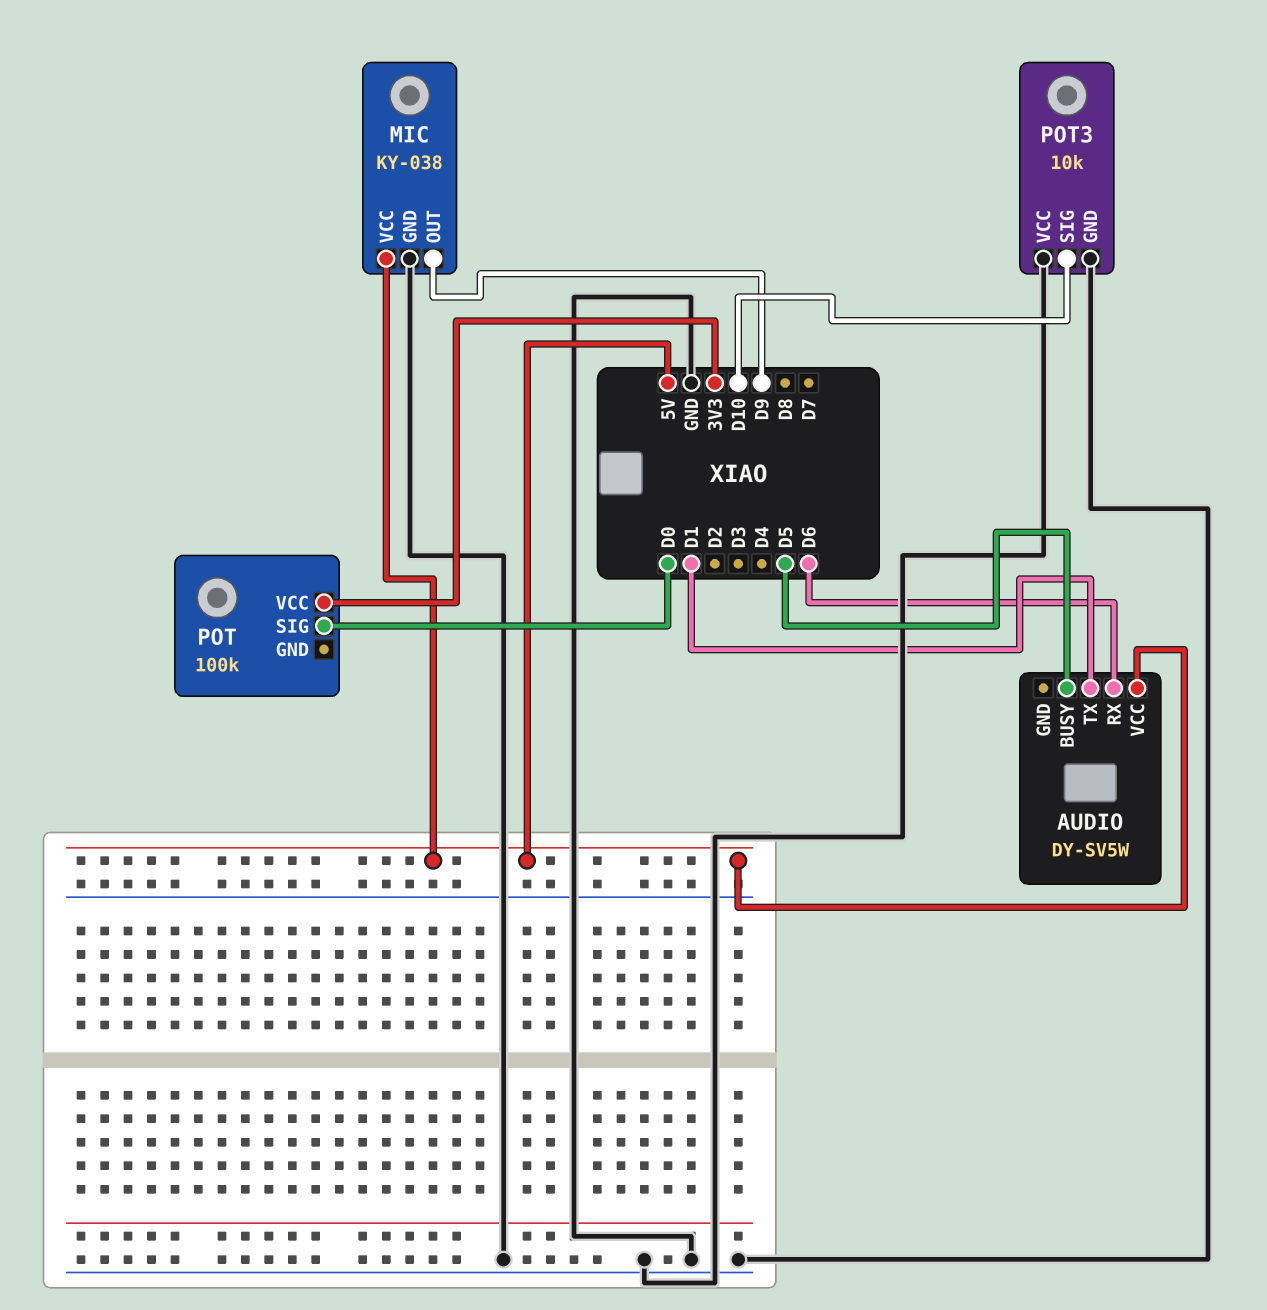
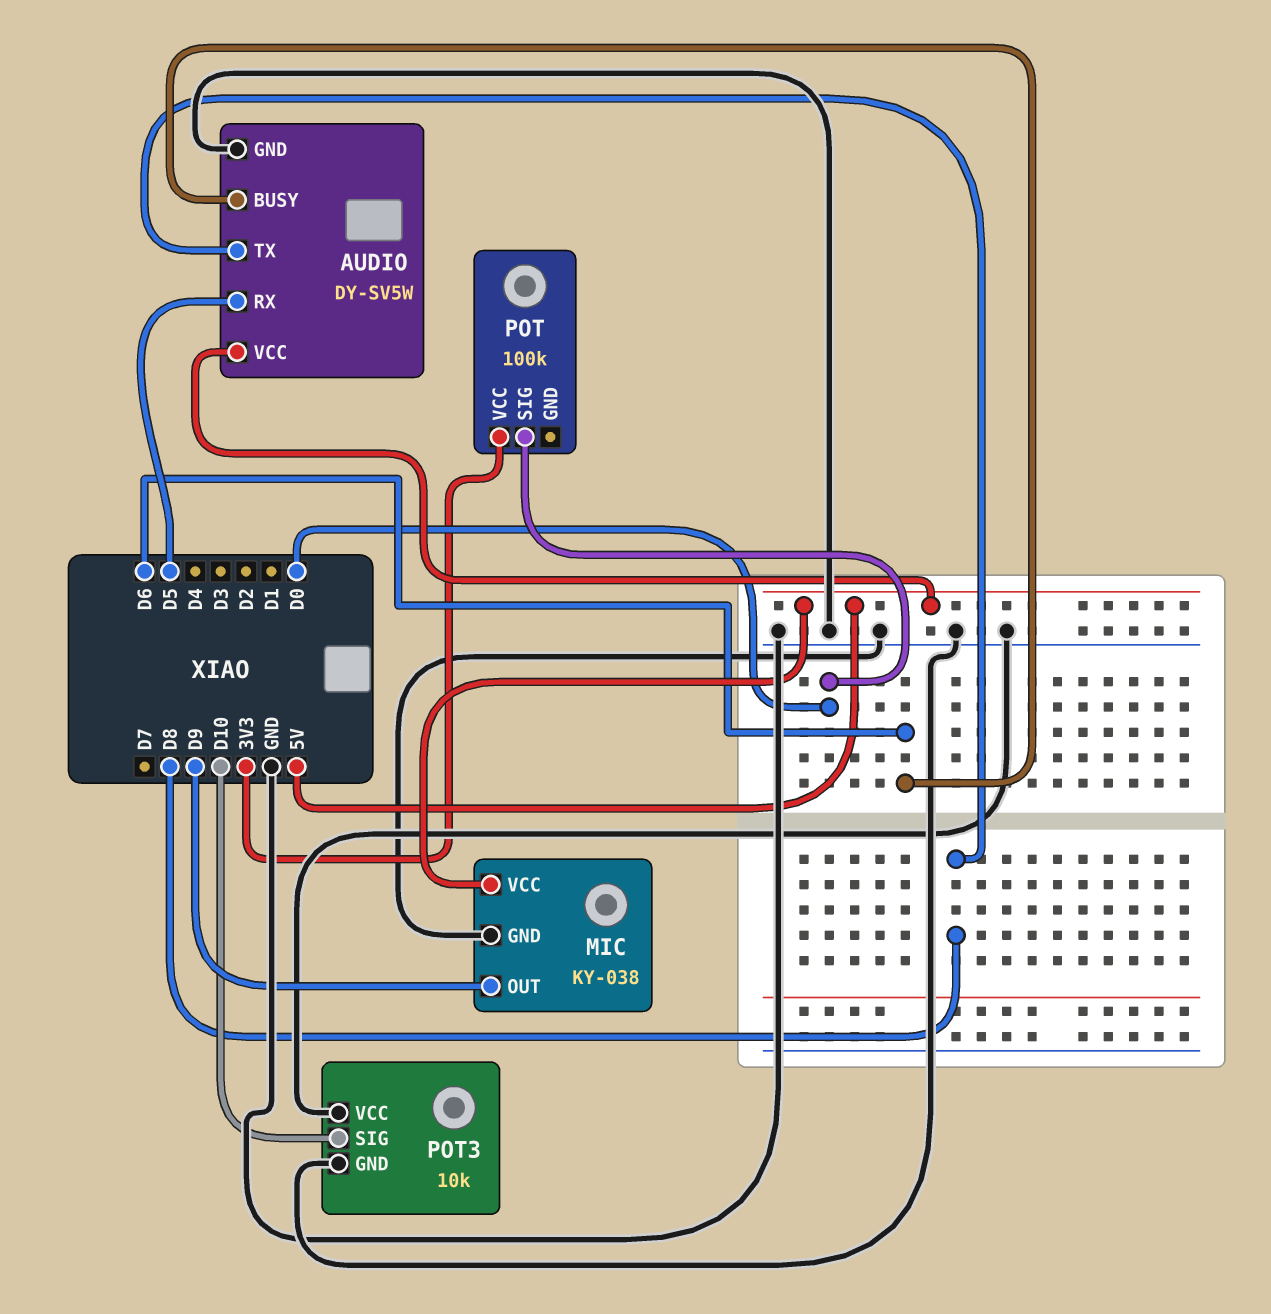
AUDIO pin BUSY: D5 -> D6
AUDIO pin GND: none -> GND
AUDIO pin RX: D6 -> D5
AUDIO pin TX: D1 -> D8

